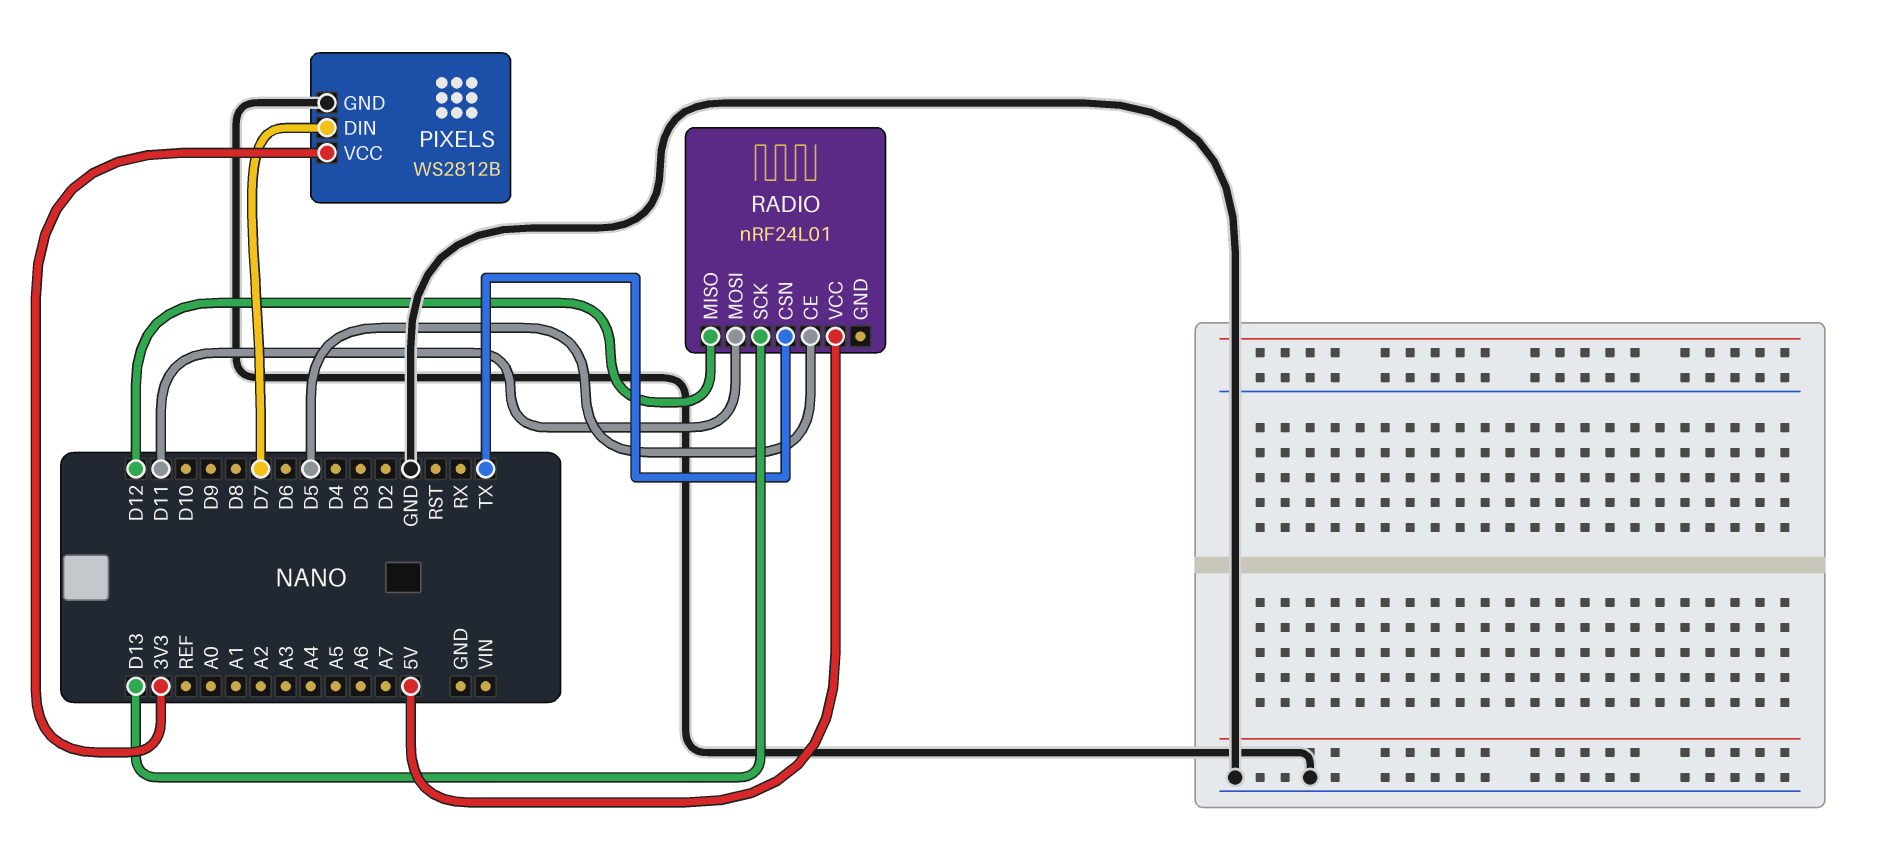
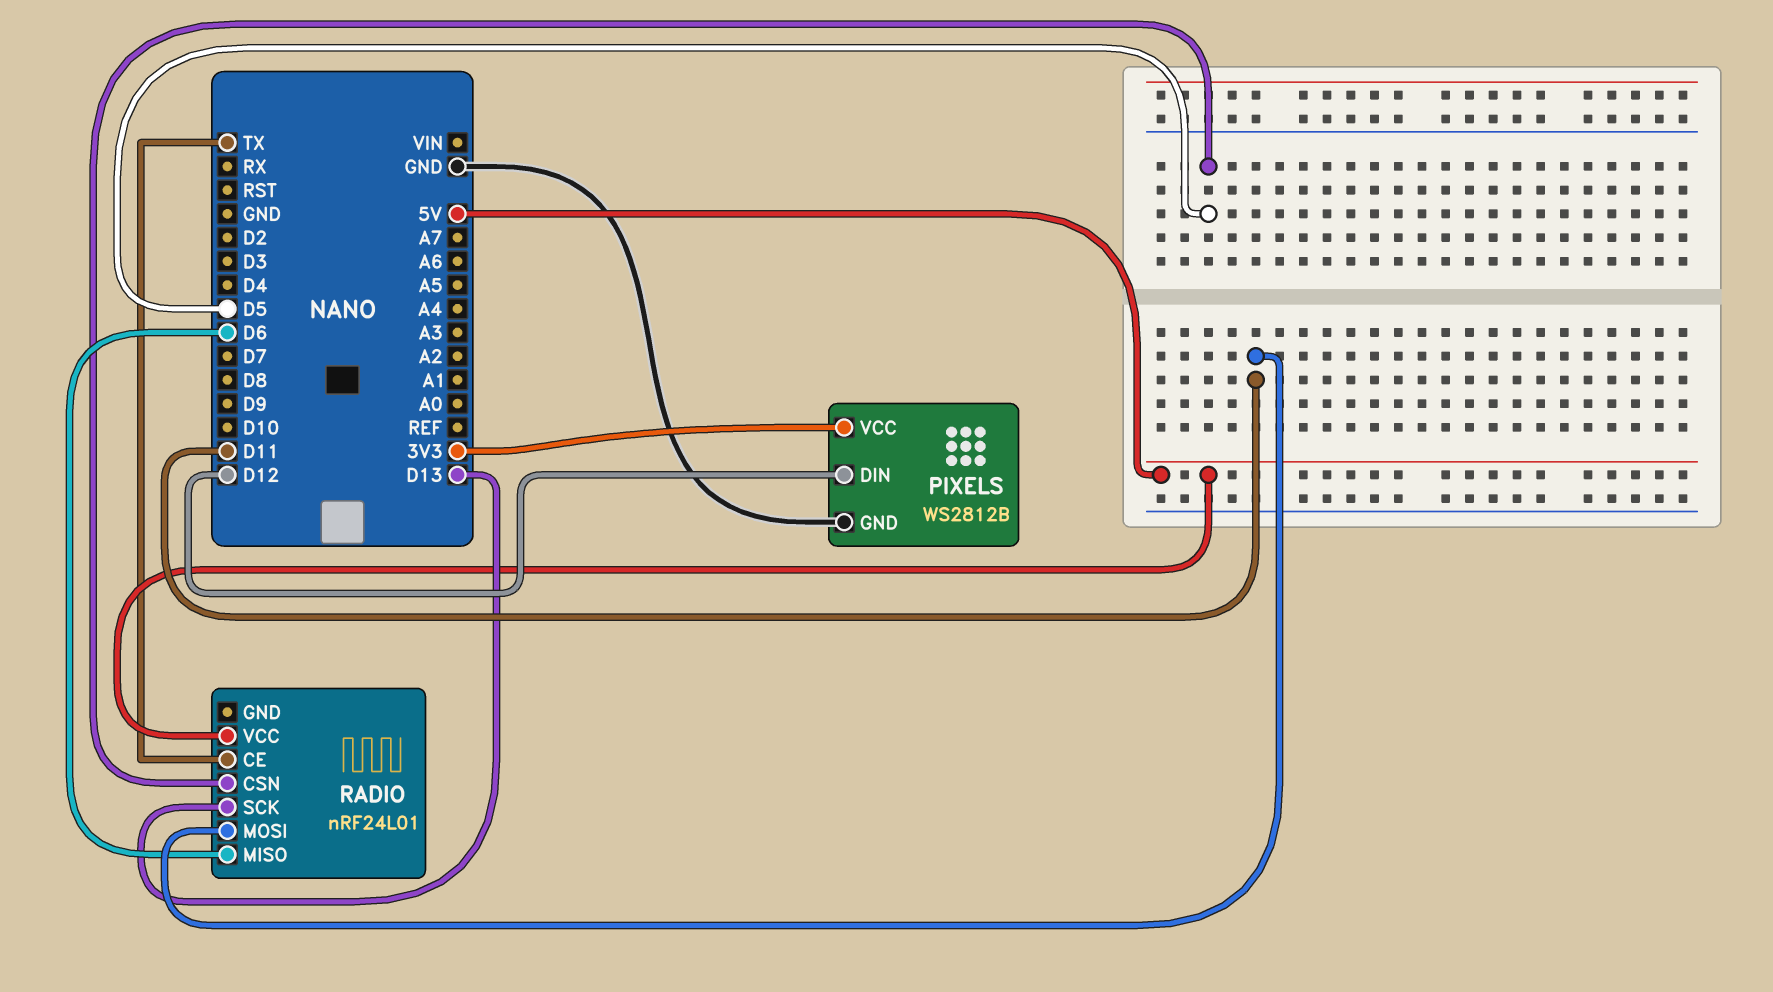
PIXELS pin DIN: D7 -> D12
RADIO pin CE: D5 -> TX
RADIO pin CSN: TX -> D5
RADIO pin MISO: D12 -> D6

